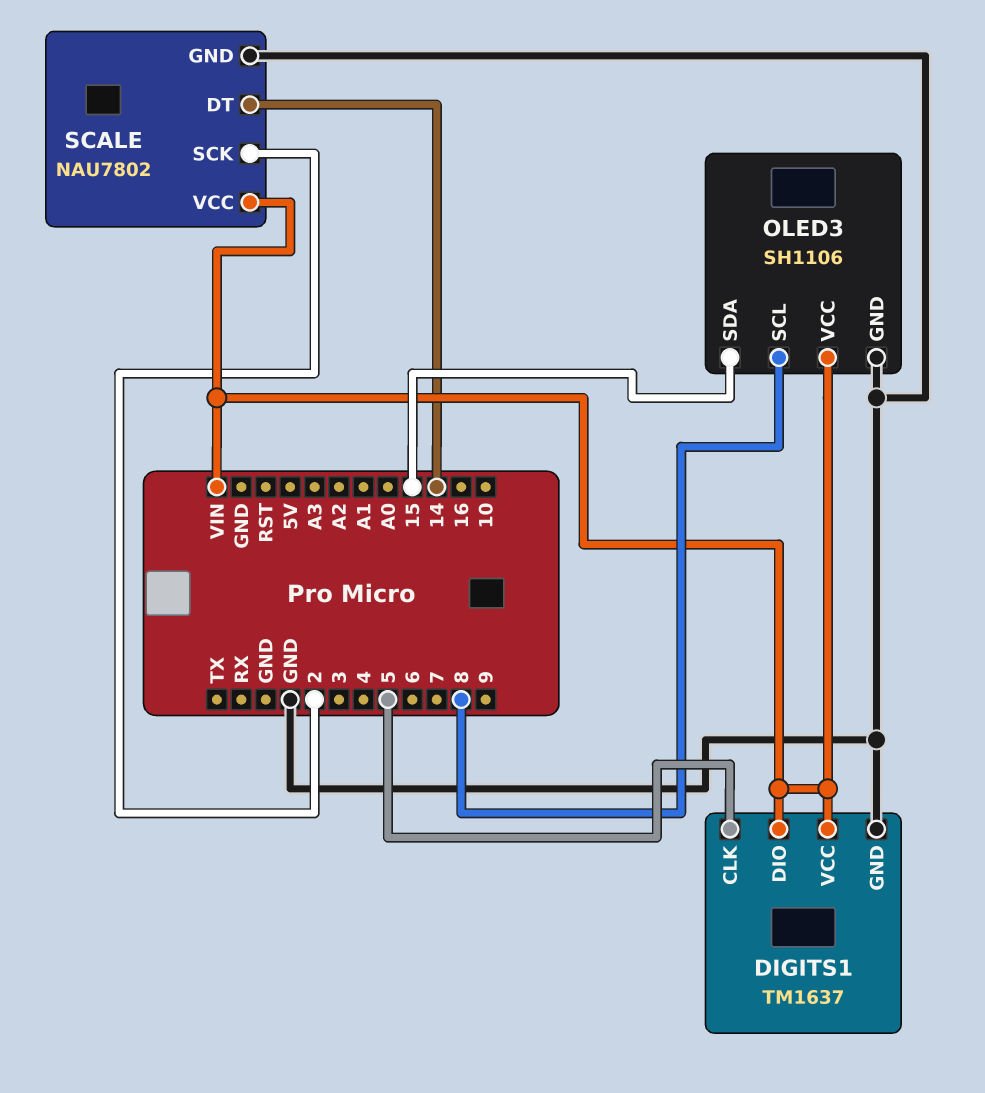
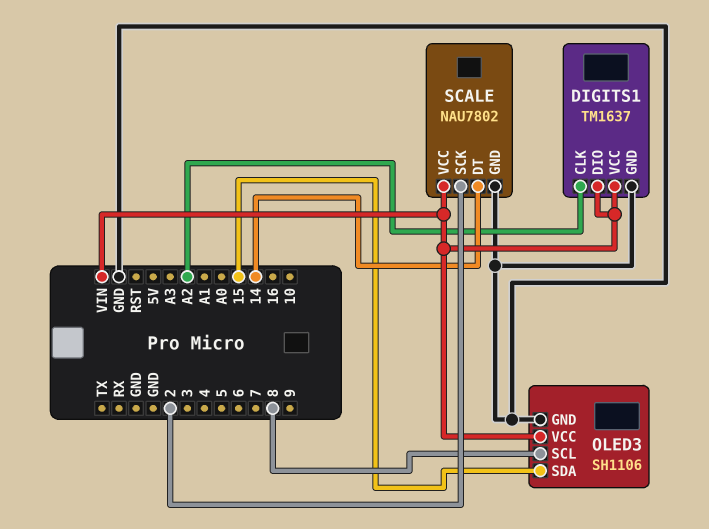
DIGITS1 pin CLK: 5 -> A2

